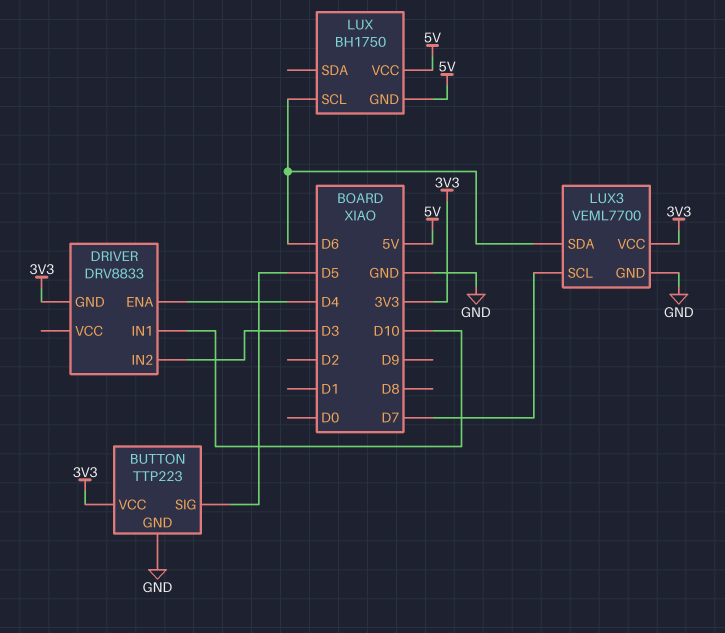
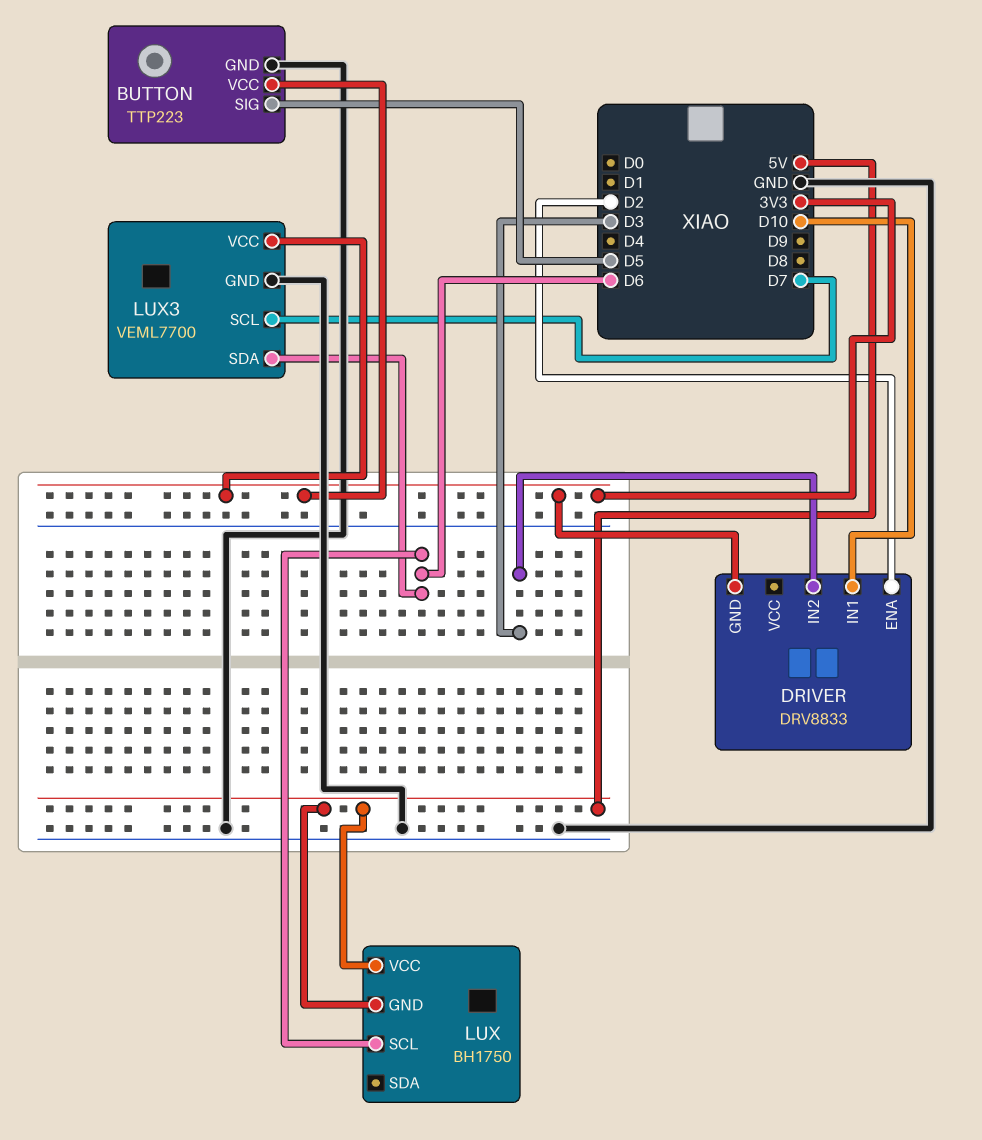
DRIVER pin ENA: D4 -> D2

